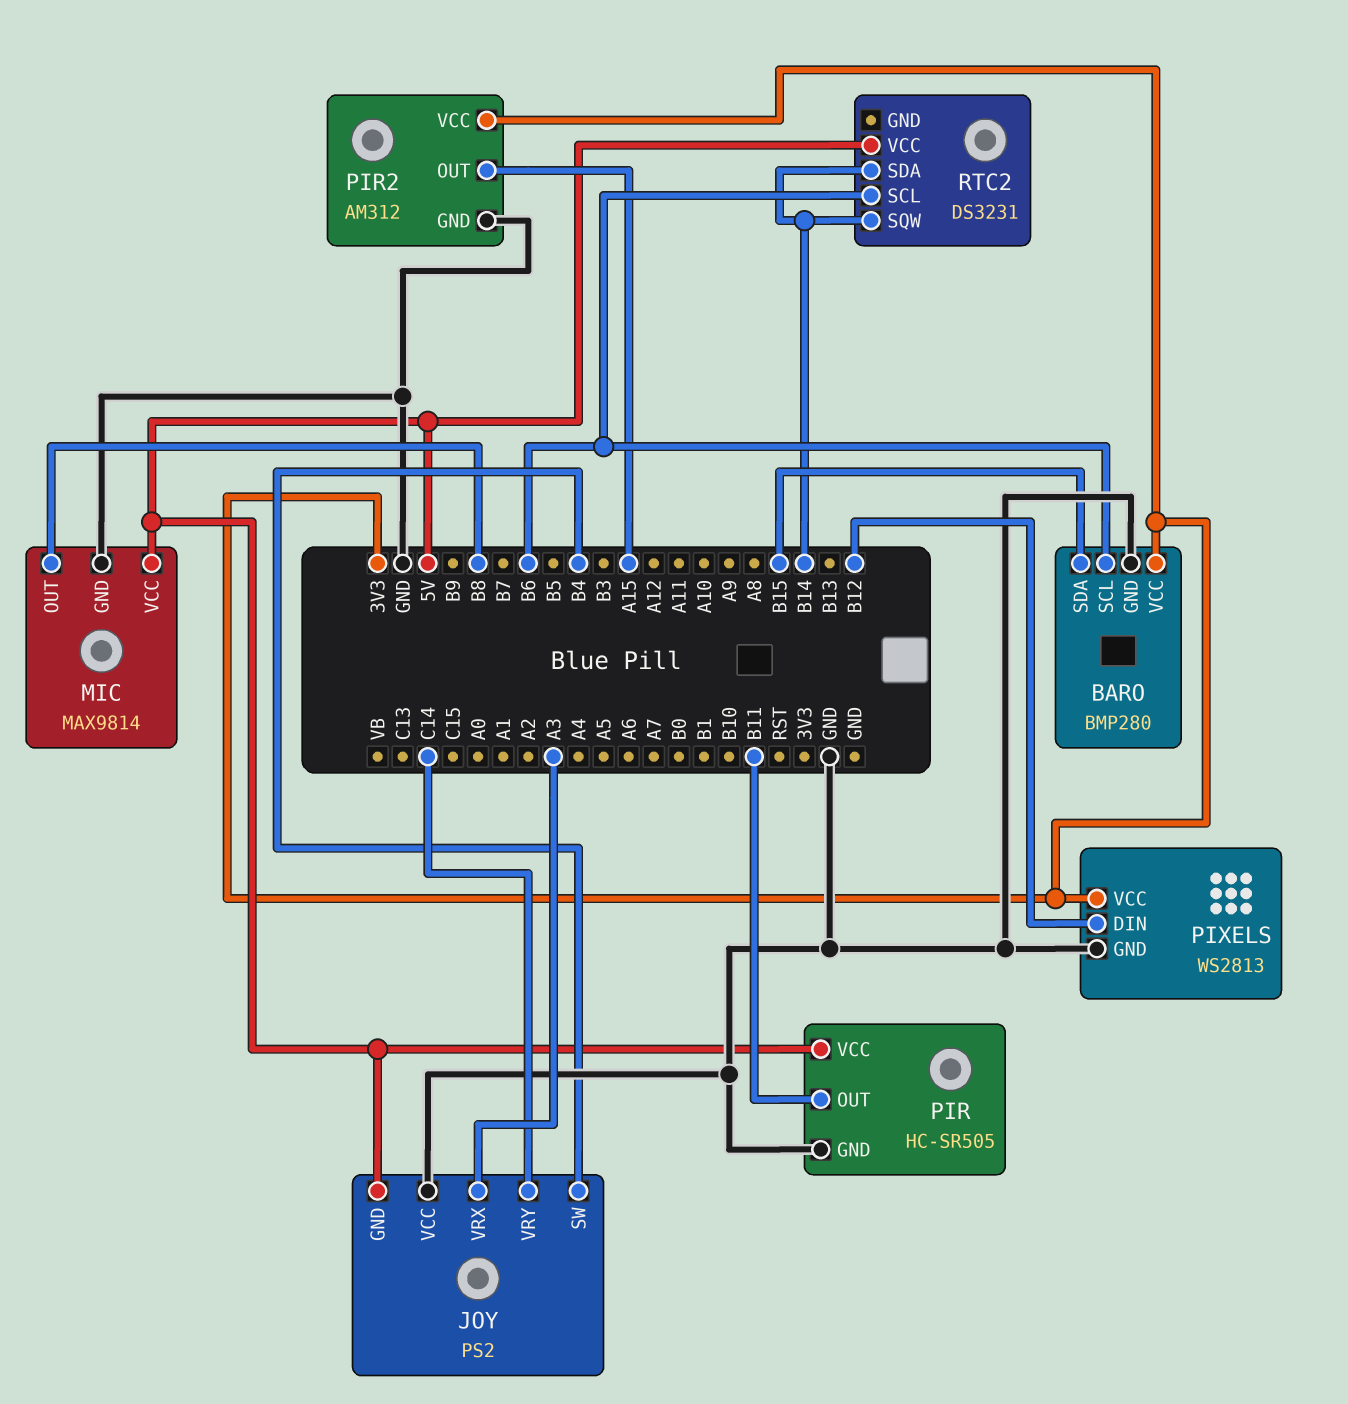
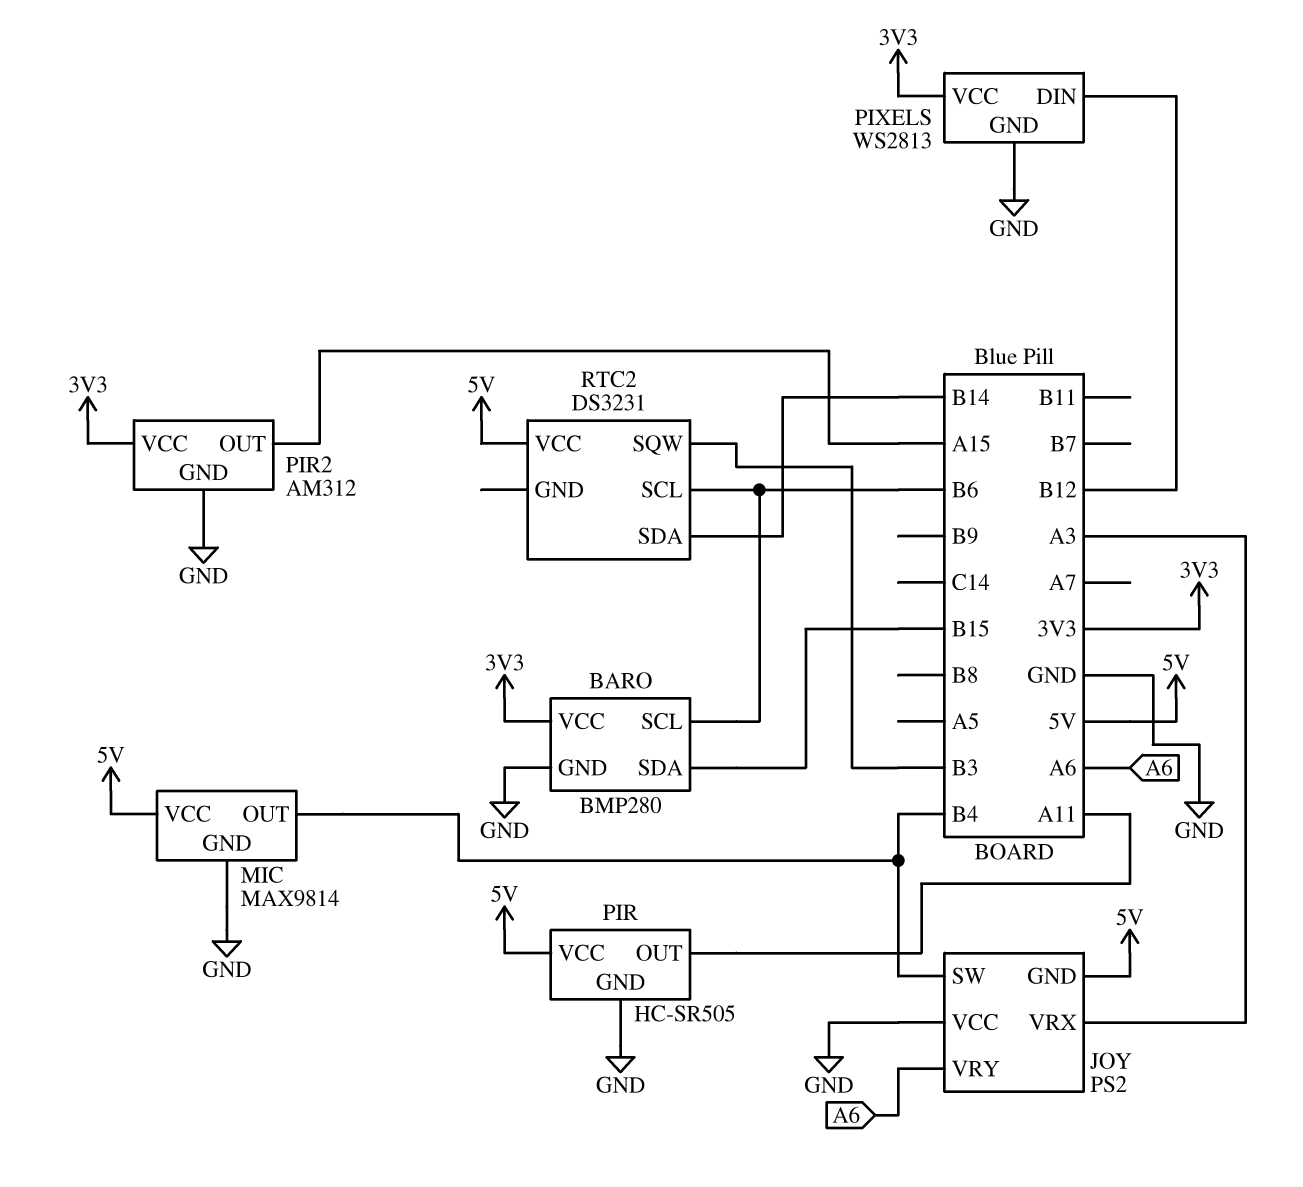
JOY pin VRY: C14 -> A6
MIC pin OUT: B8 -> B4
PIR pin OUT: B11 -> A11
RTC2 pin SQW: B14 -> B3

